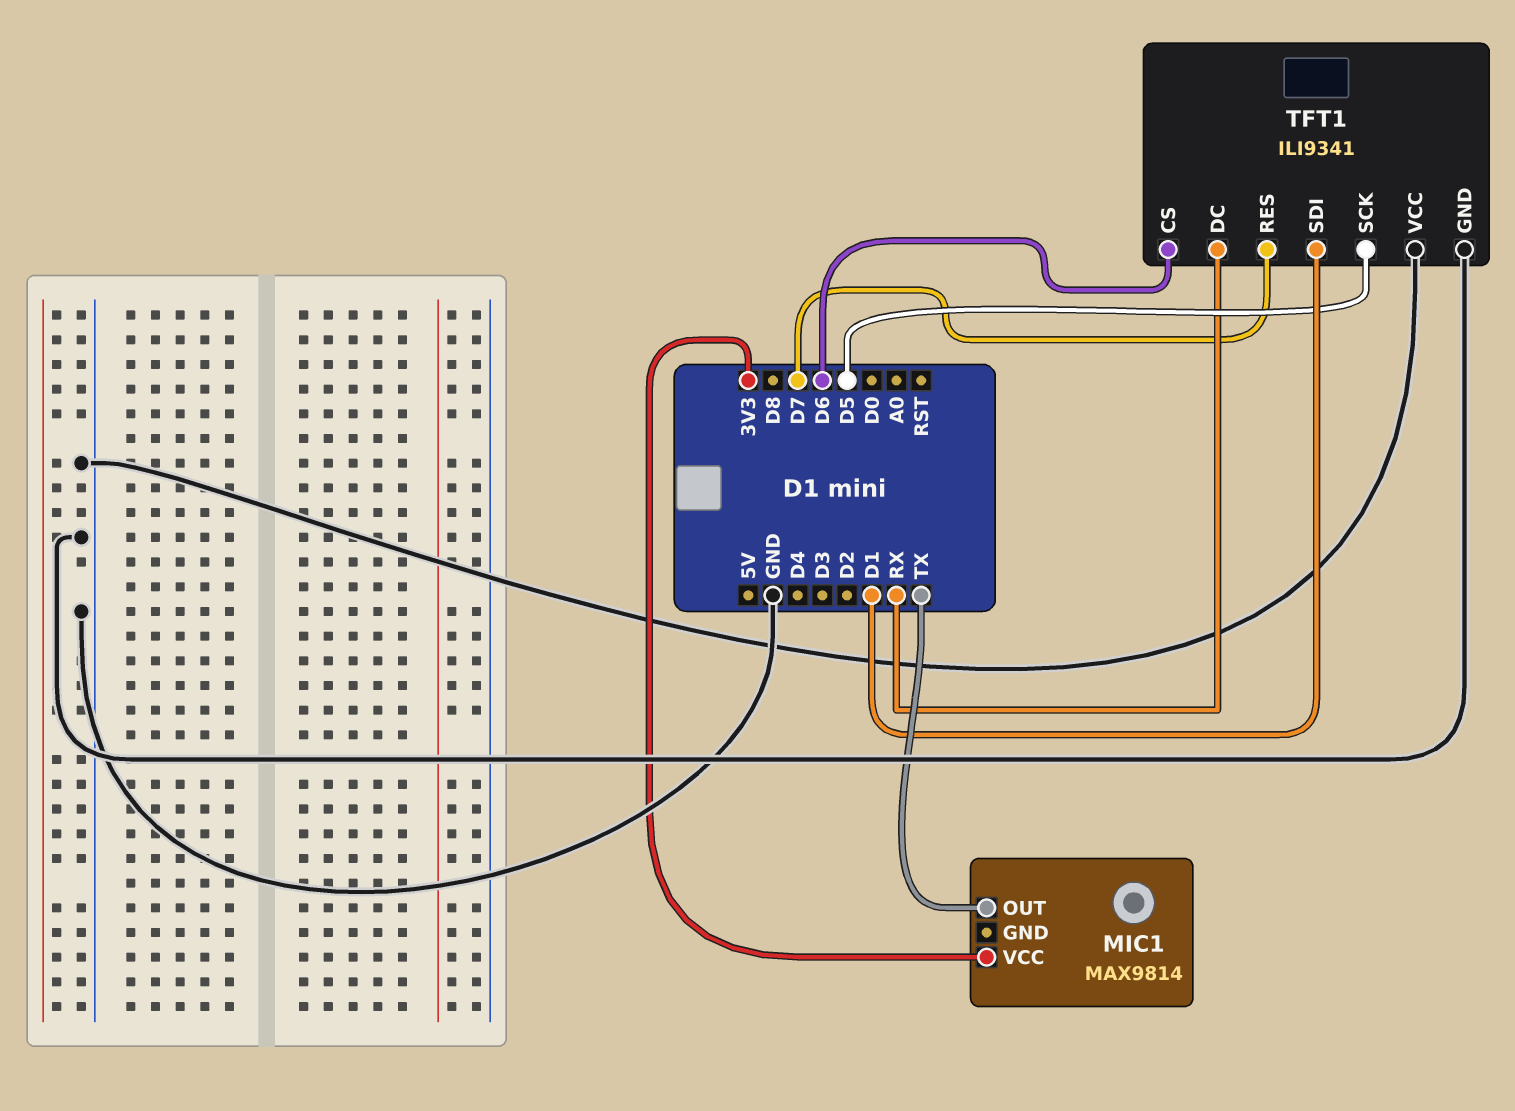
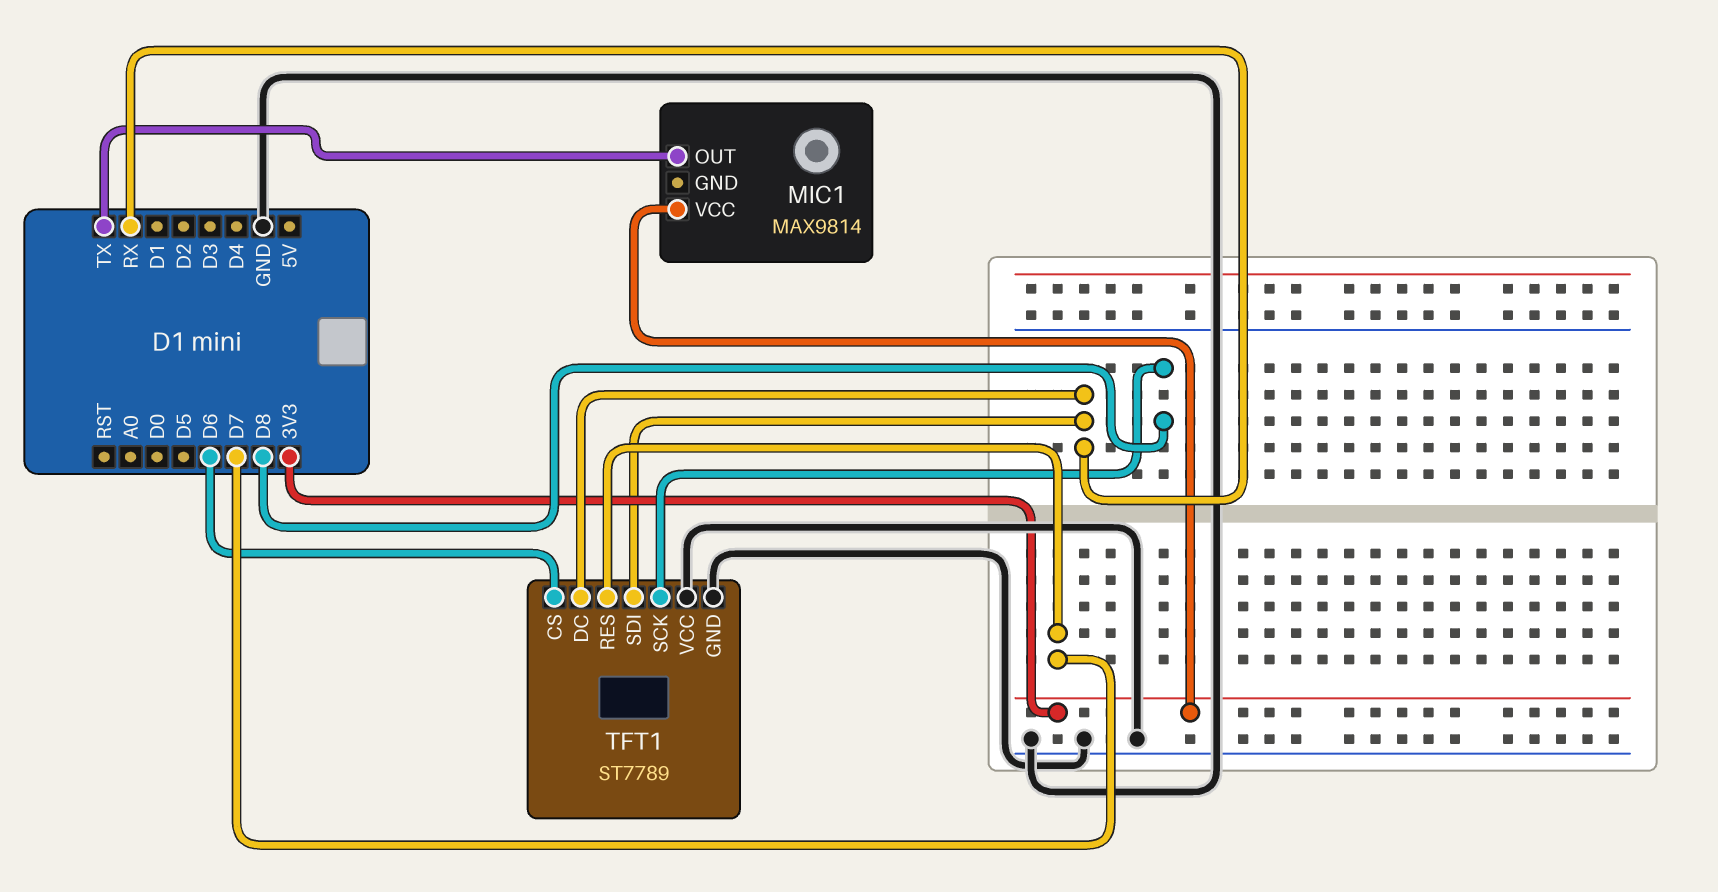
TFT1: ILI9341 -> ST7789
TFT1 pin SCK: D5 -> D8
TFT1 pin SDI: D1 -> RX

